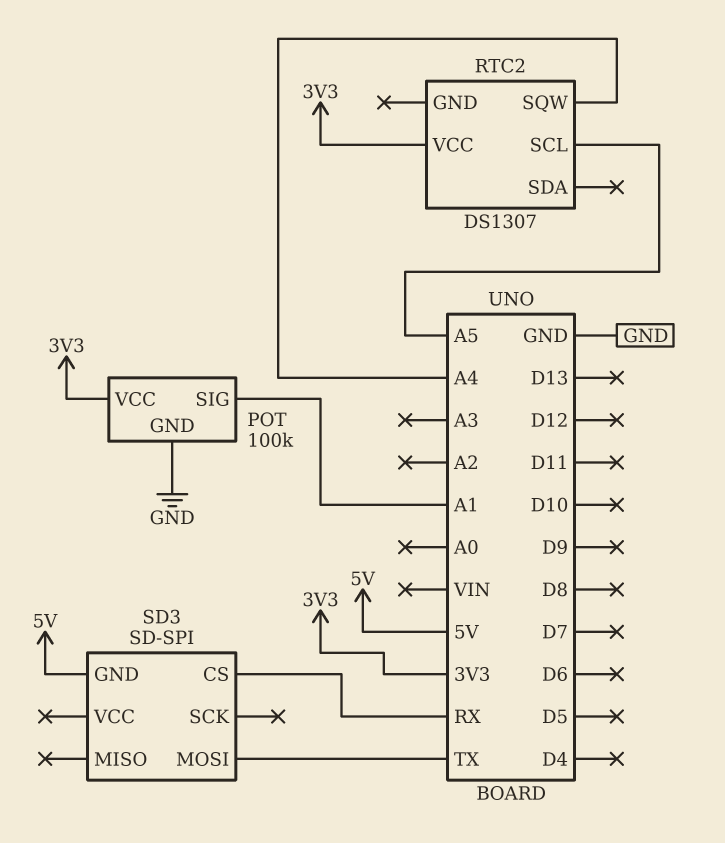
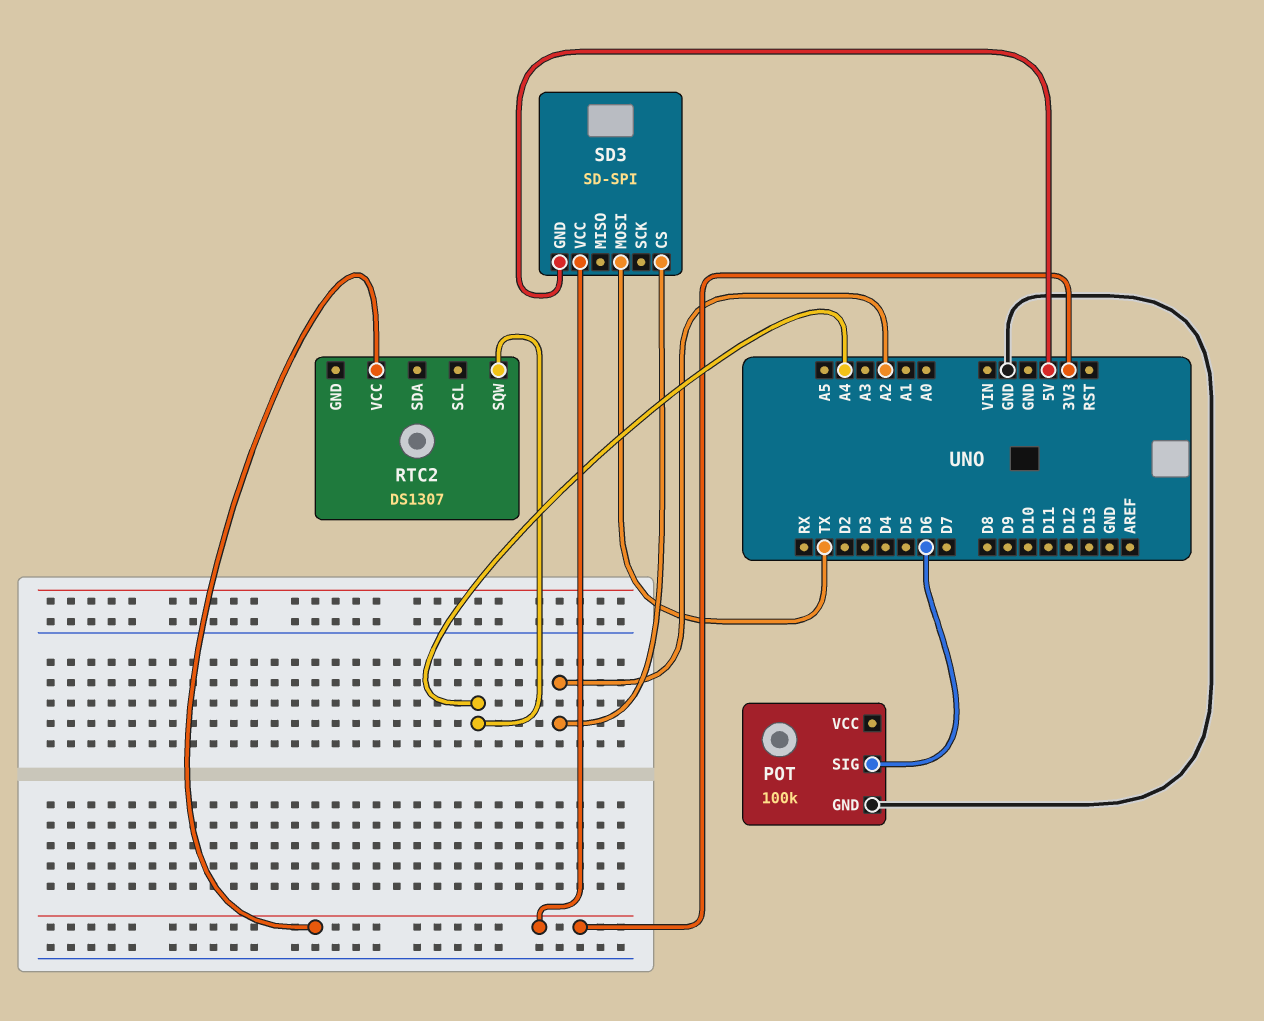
POT pin SIG: A1 -> D6
POT pin VCC: 3V3 -> none
RTC2 pin SCL: A5 -> none
SD3 pin CS: RX -> A2
SD3 pin VCC: none -> 3V3

